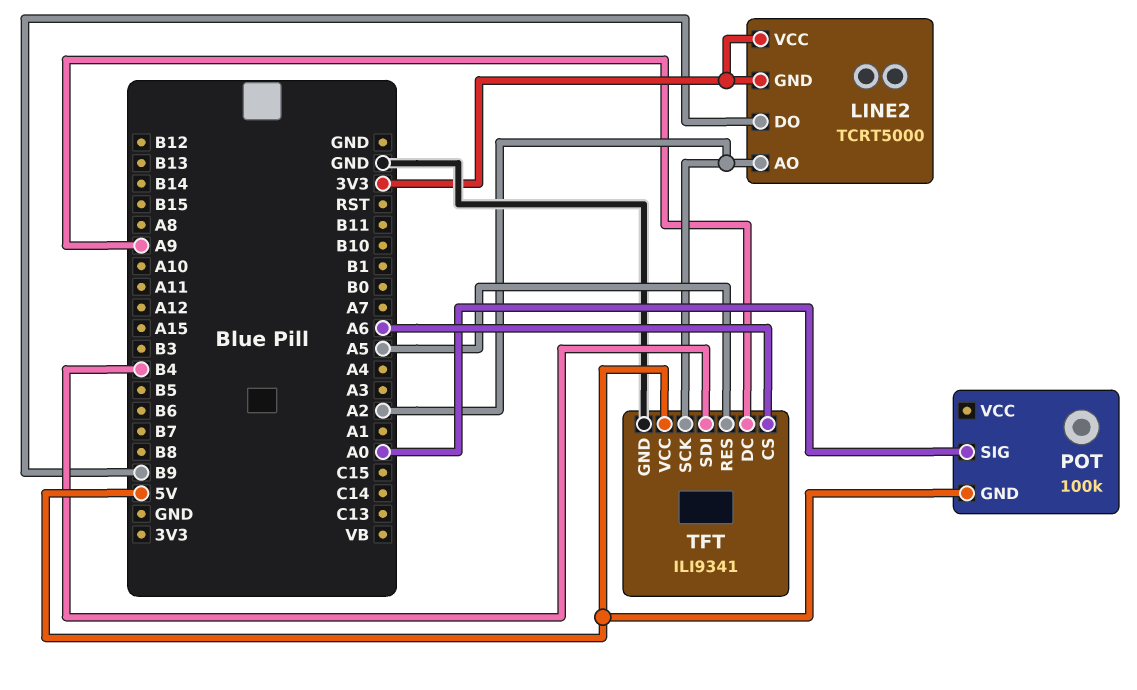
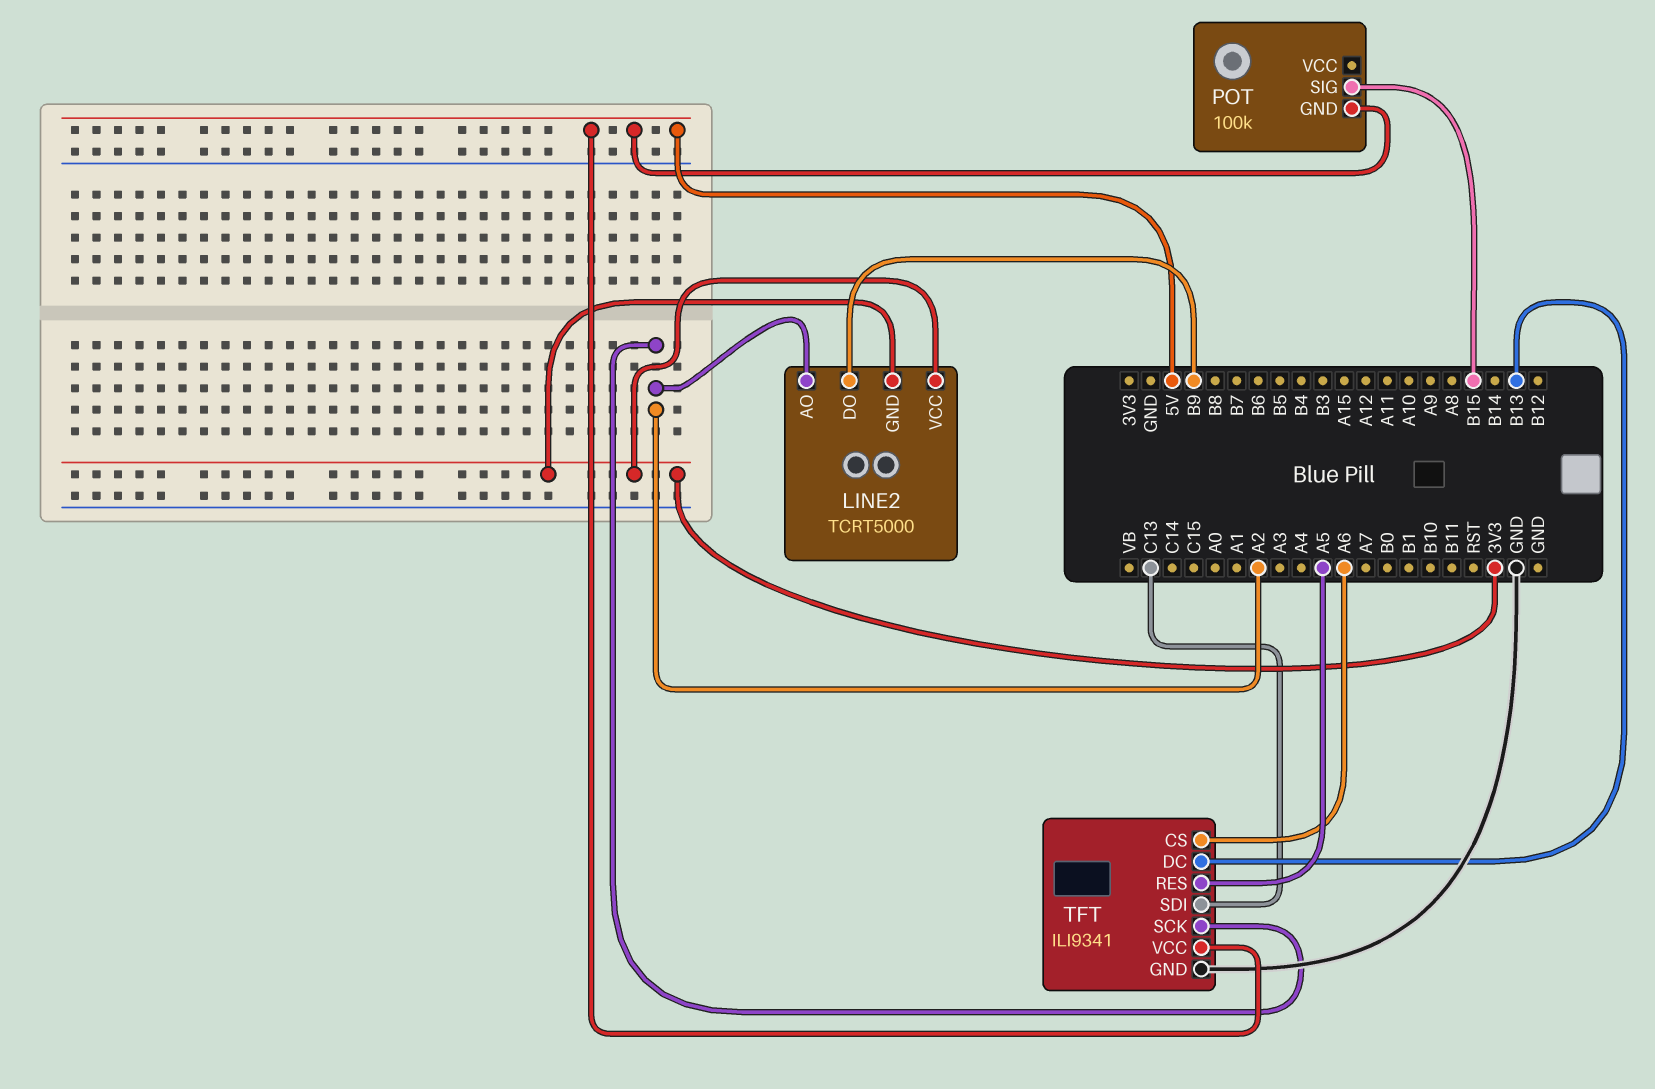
POT pin SIG: A0 -> B15
TFT pin DC: A9 -> B13
TFT pin SDI: B4 -> C13

